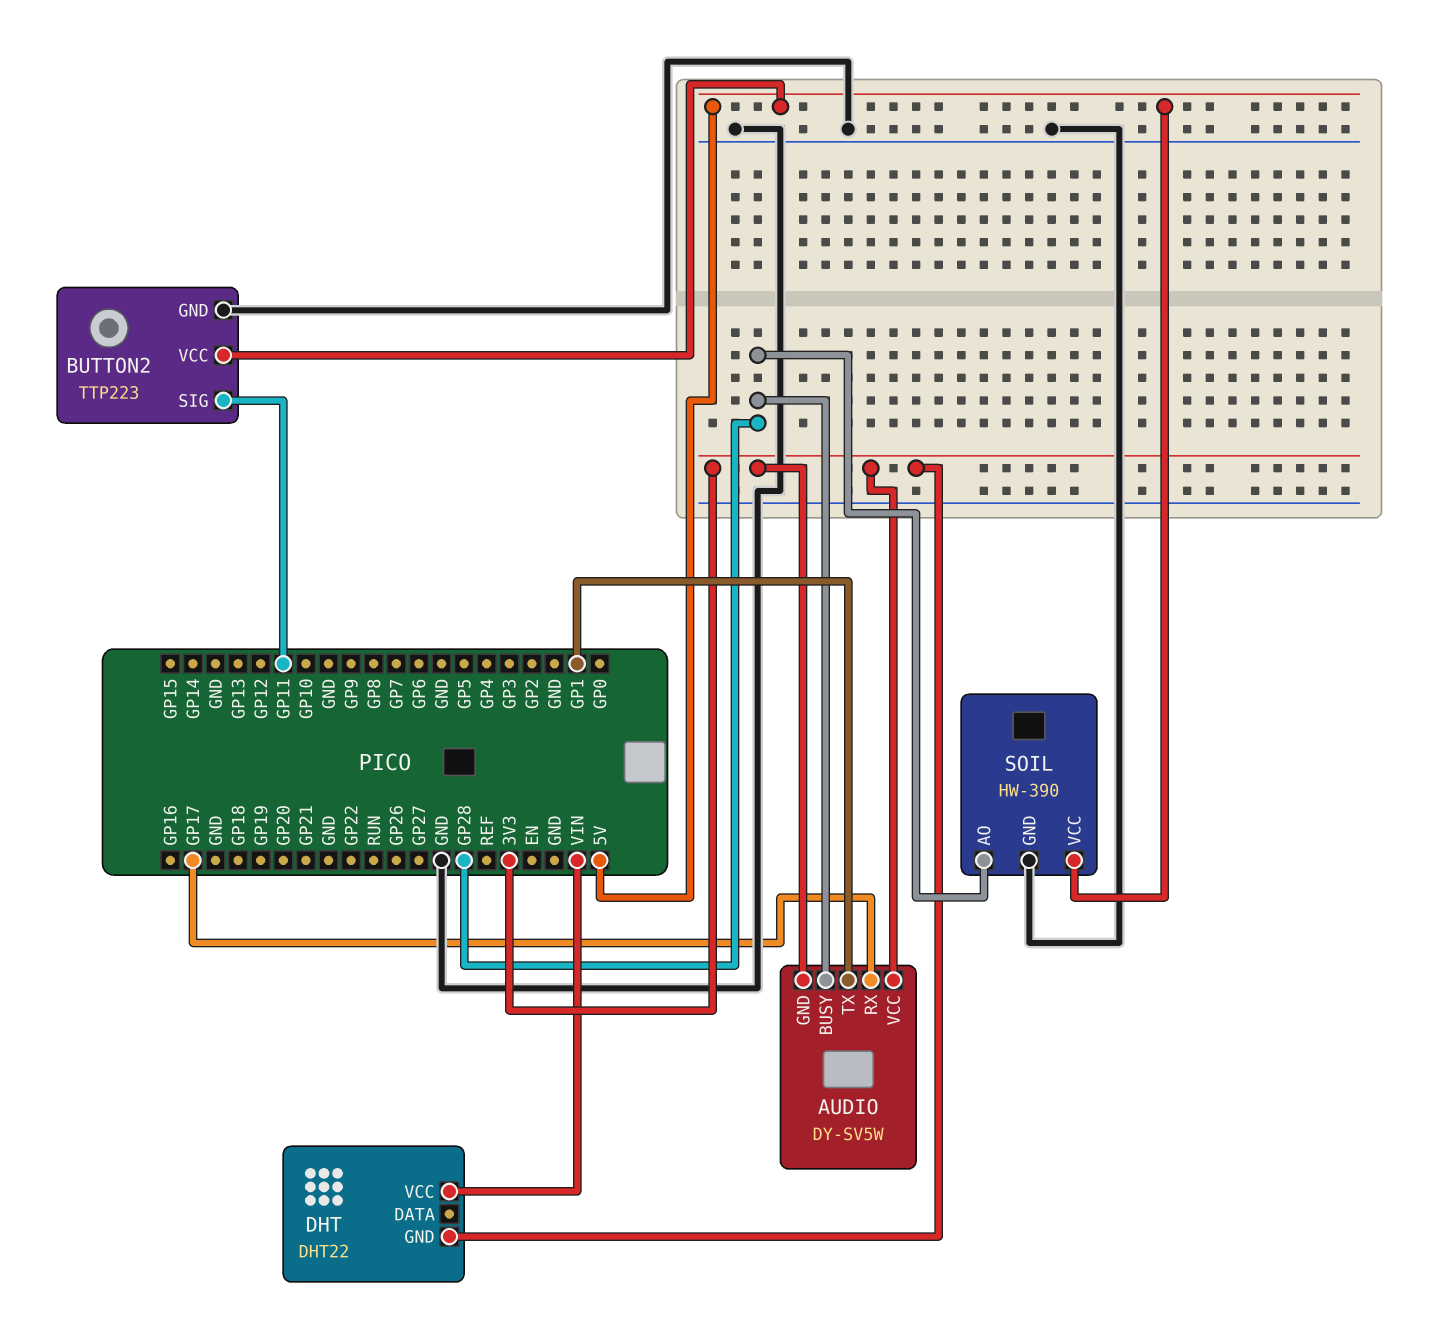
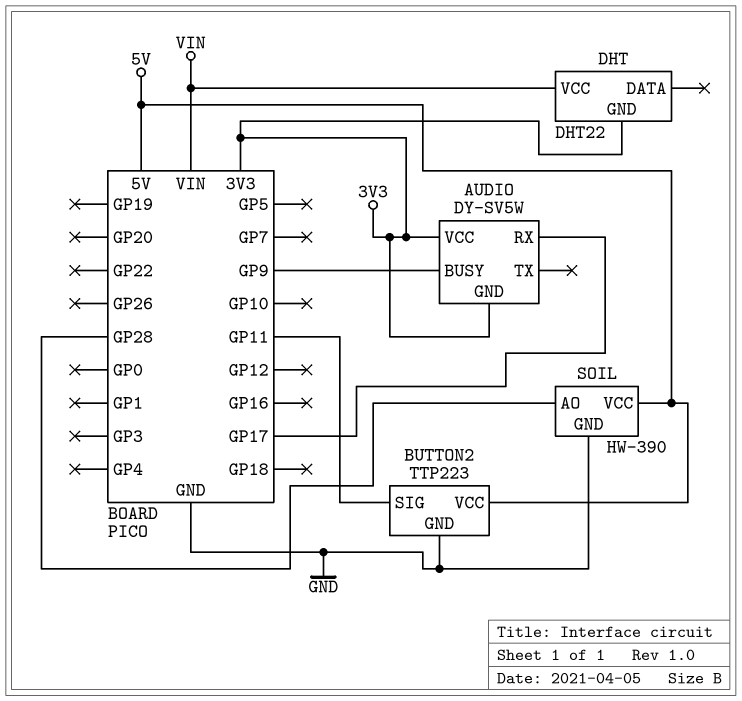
AUDIO pin BUSY: GP28 -> GP9
AUDIO pin TX: GP1 -> none

